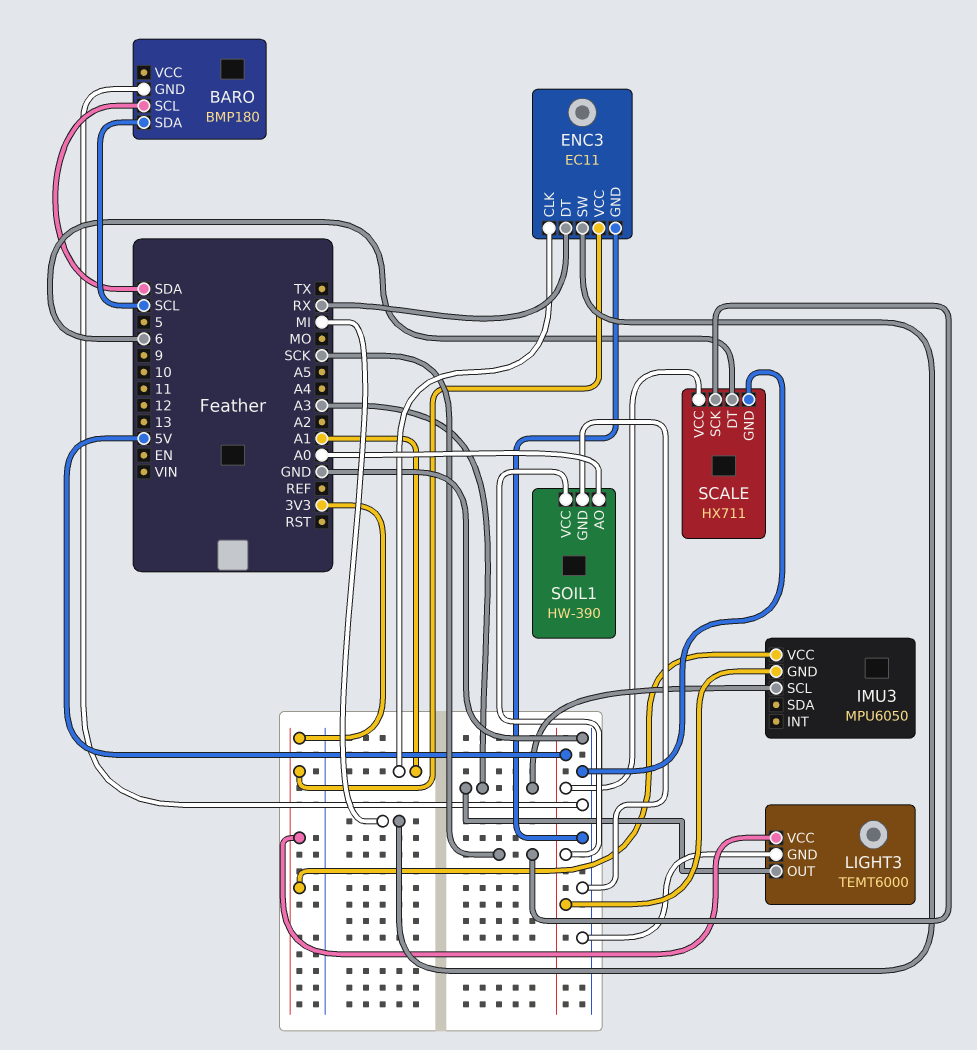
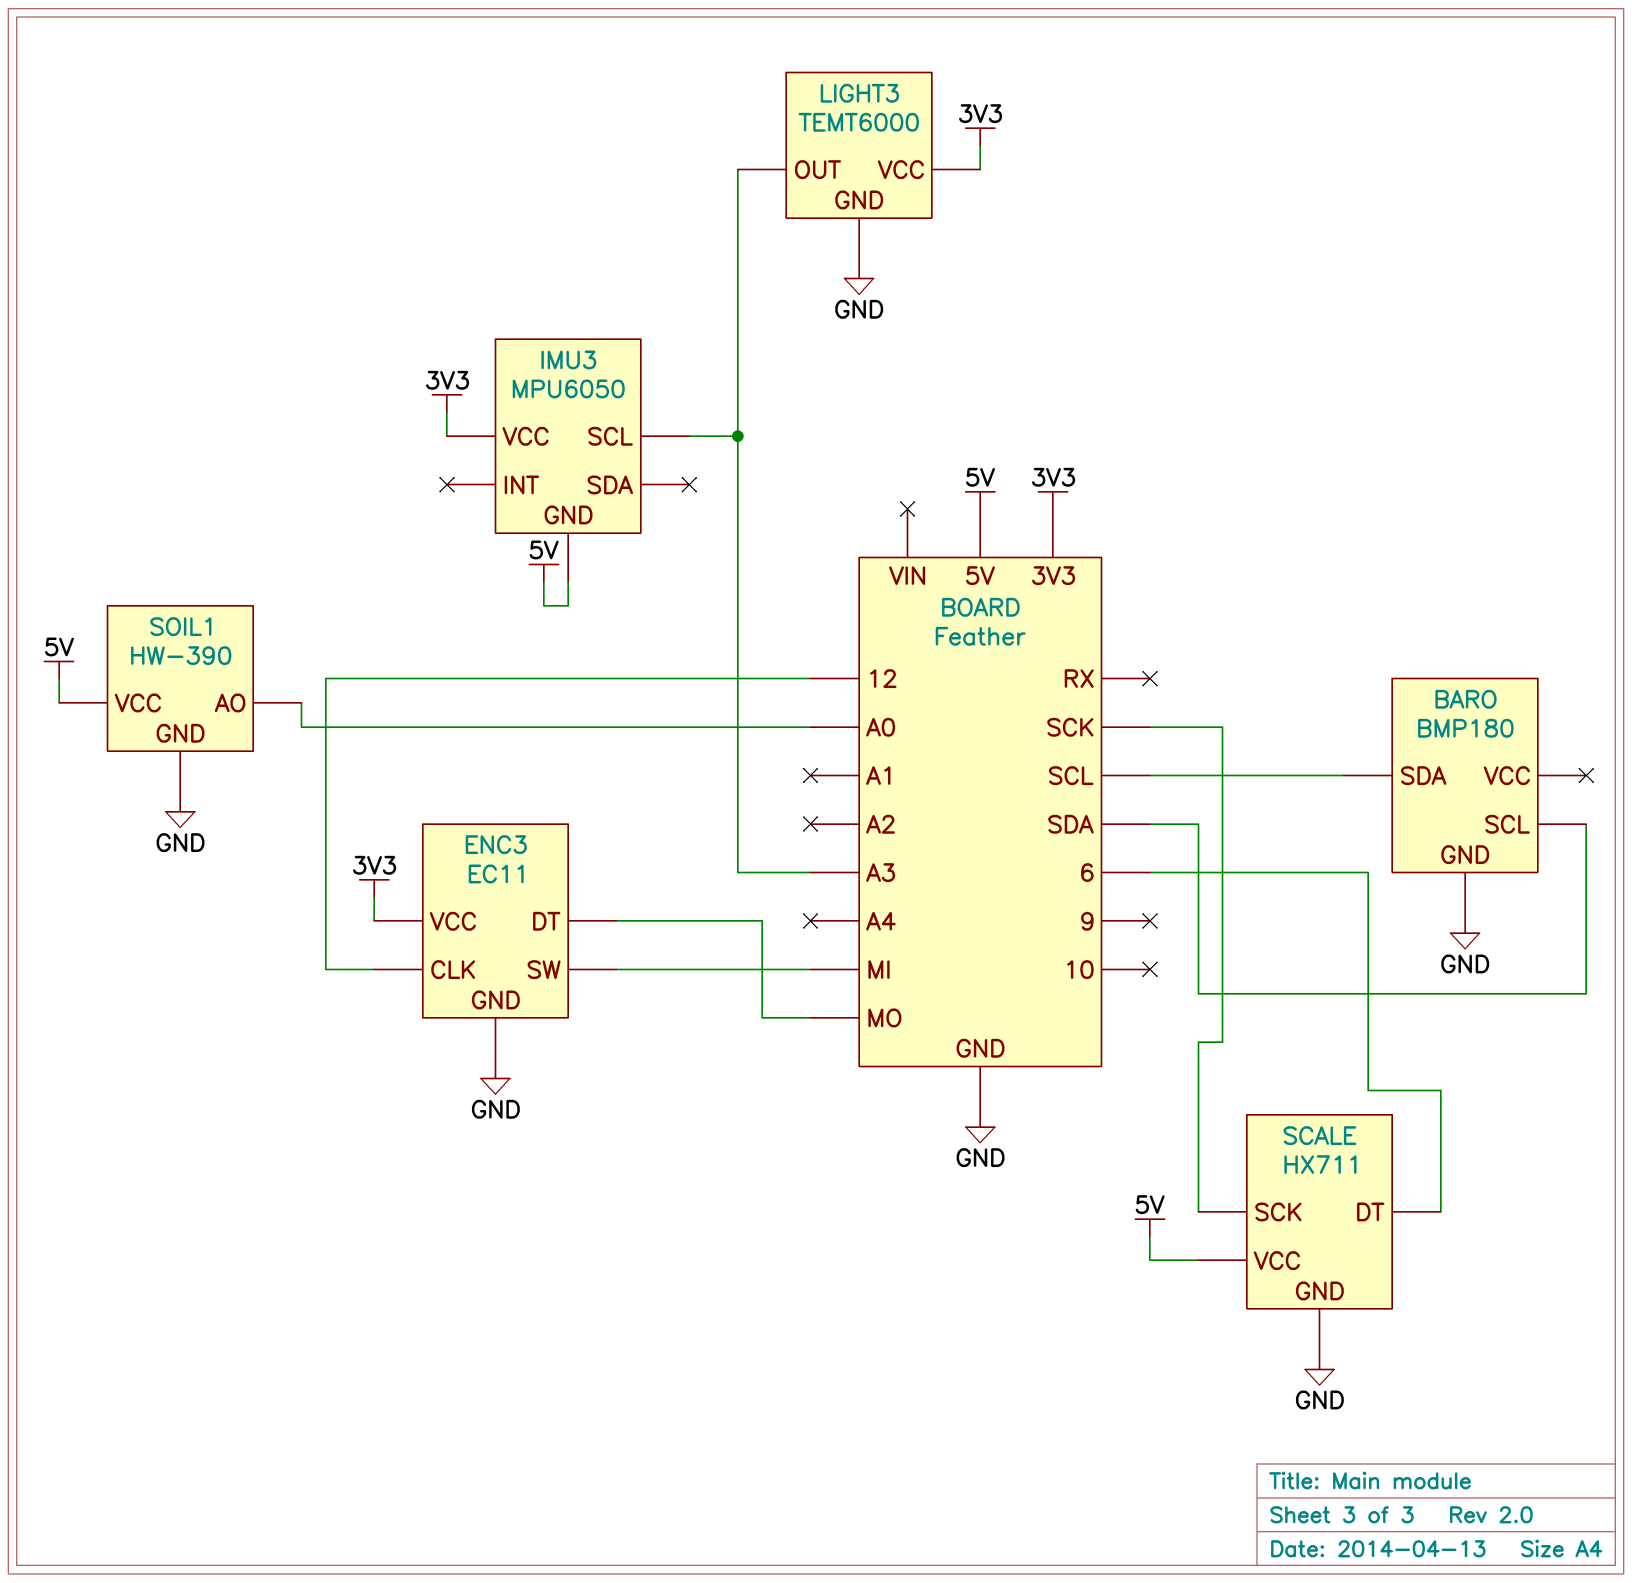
ENC3 pin CLK: A1 -> 12
ENC3 pin DT: RX -> MO

